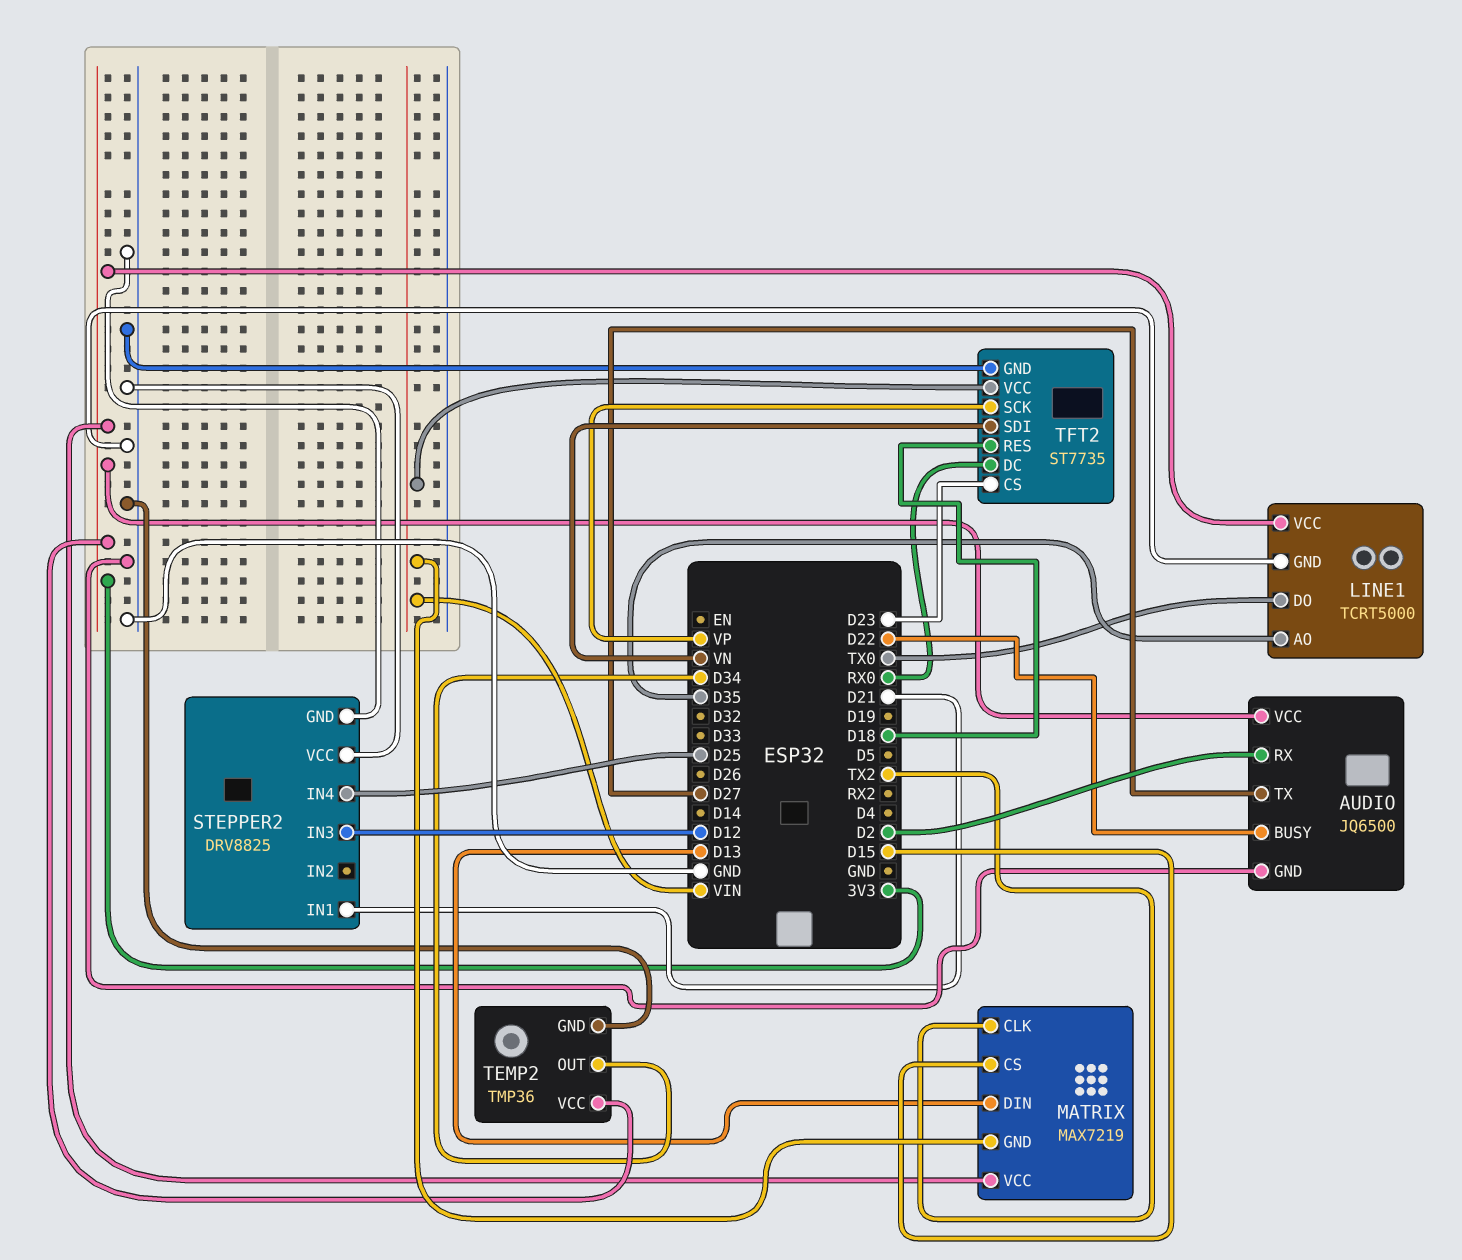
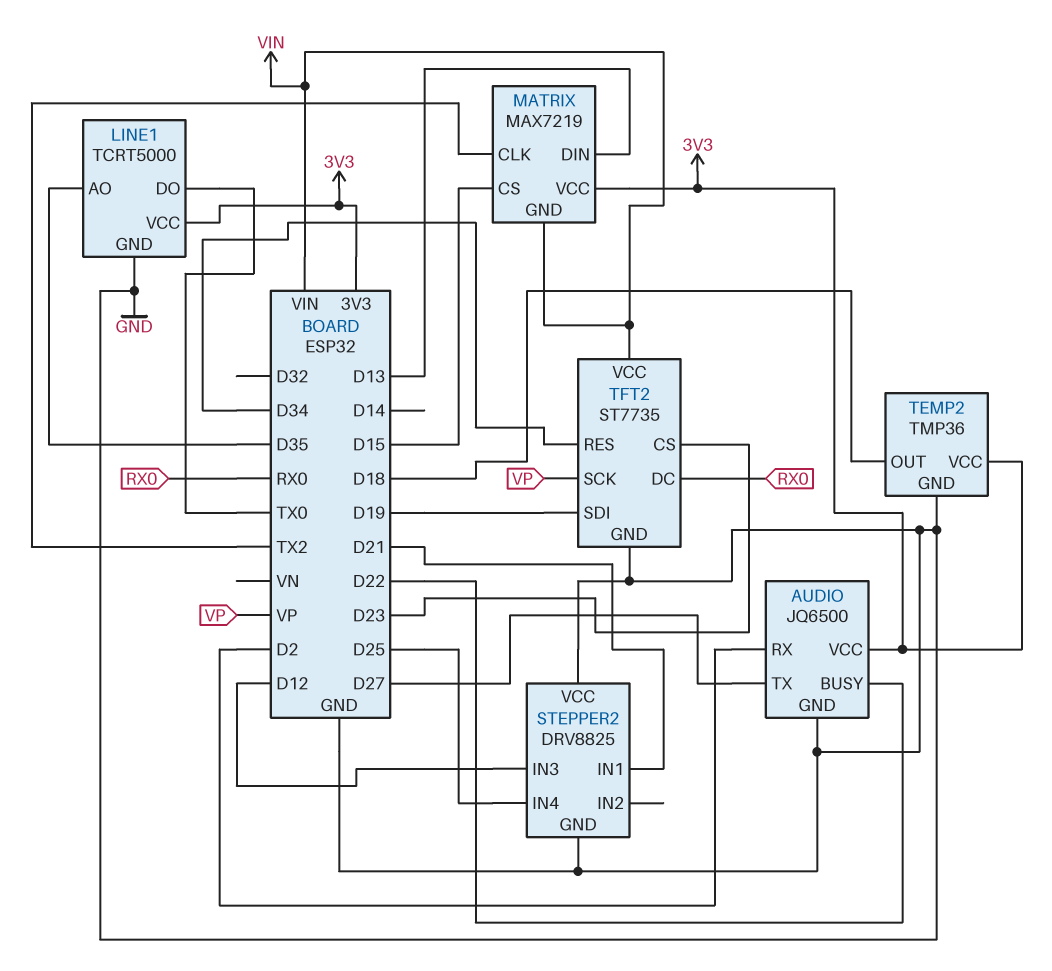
TEMP2 pin OUT: D34 -> D18
TFT2 pin RES: D18 -> D34
TFT2 pin SDI: VN -> D19

